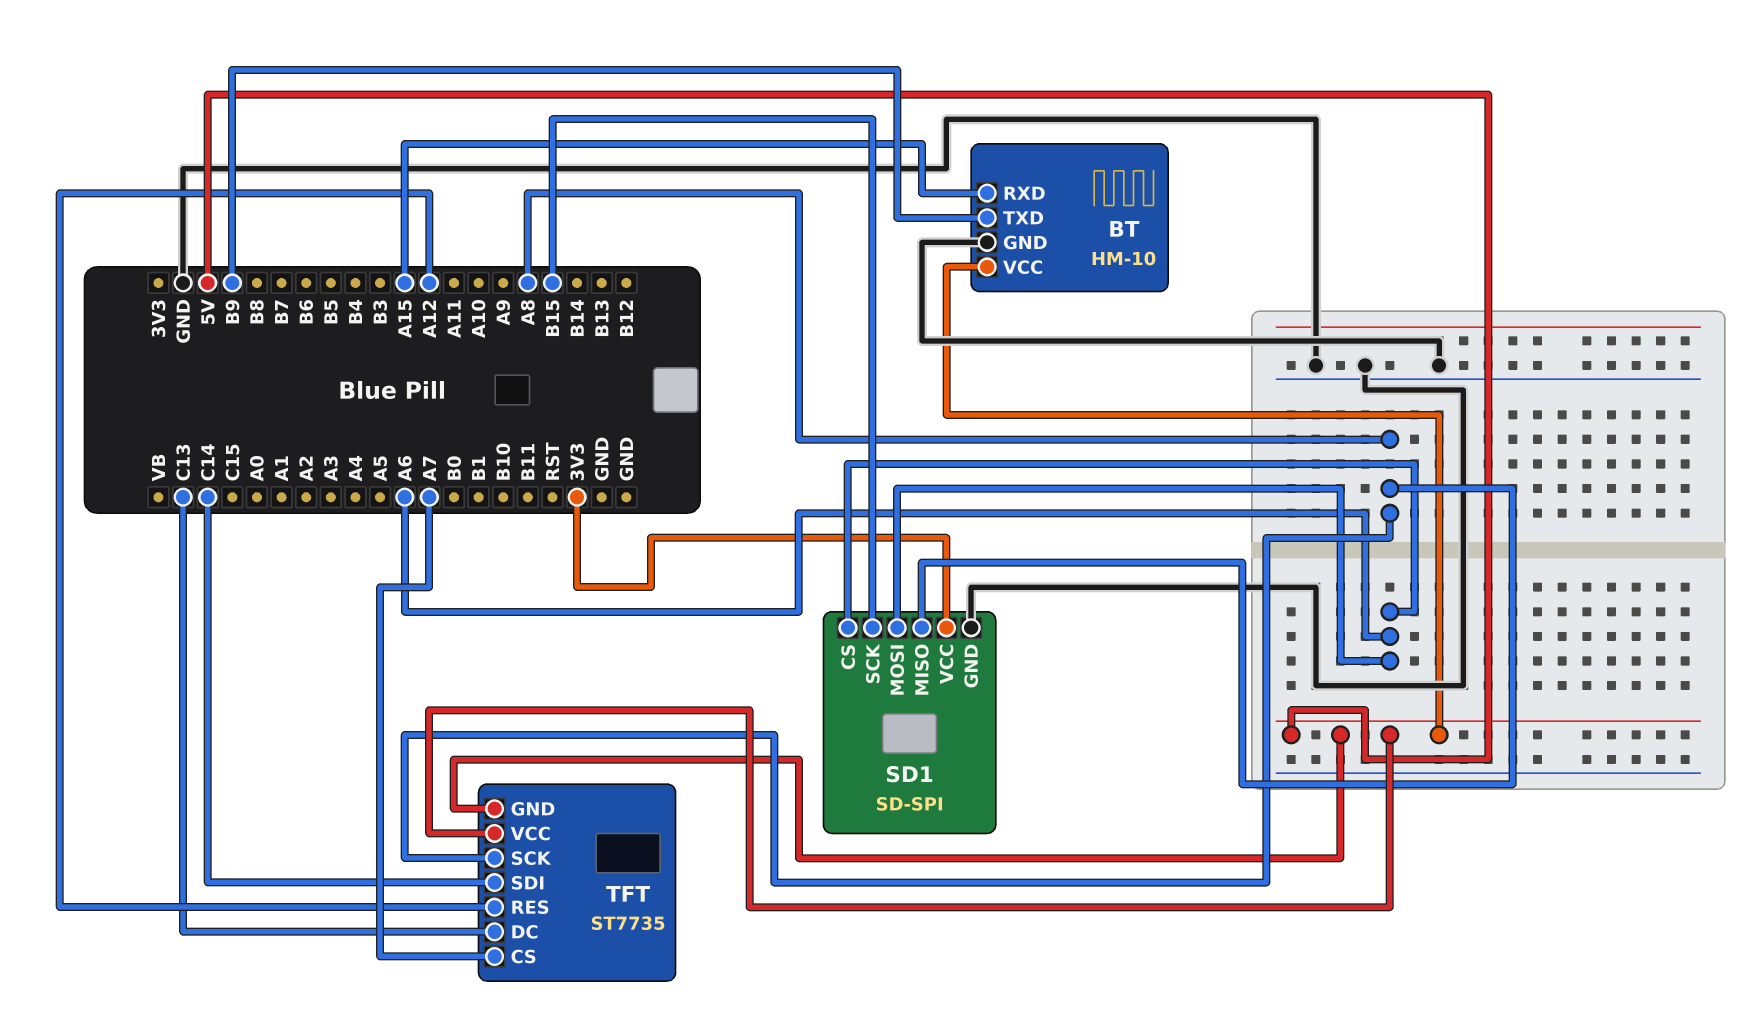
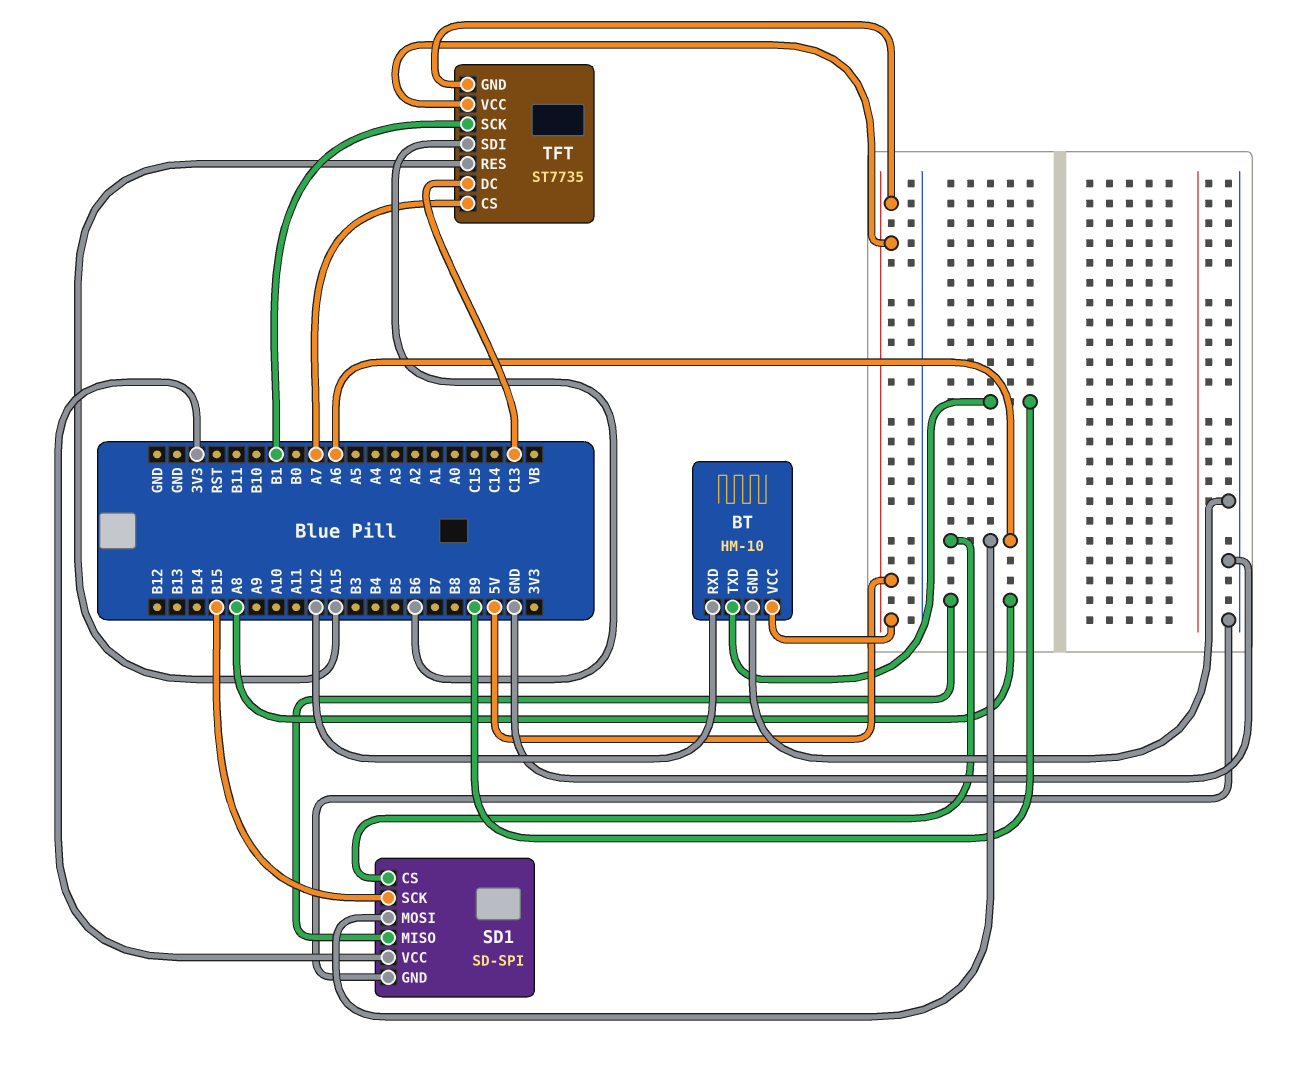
BT pin RXD: A15 -> A12
TFT pin RES: A12 -> A15
TFT pin SCK: A8 -> B1
TFT pin SDI: C14 -> B6

